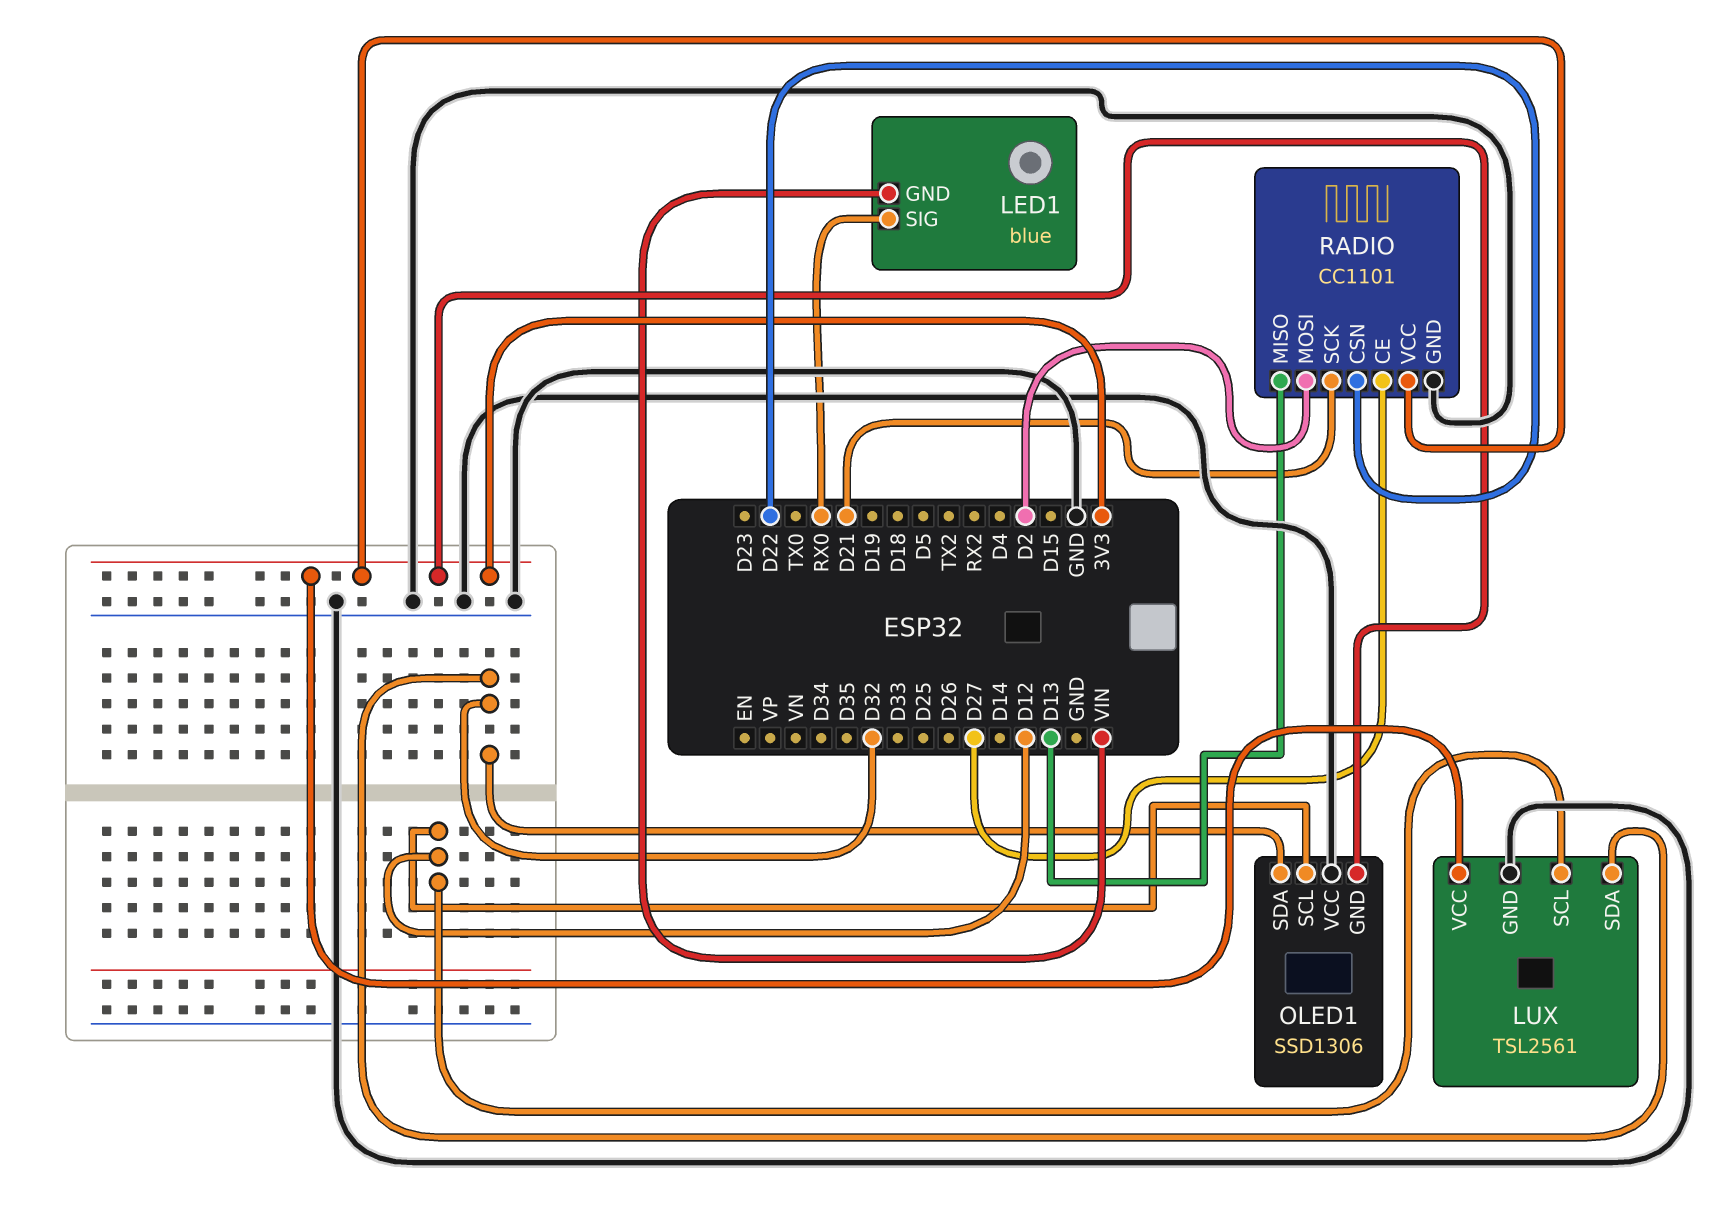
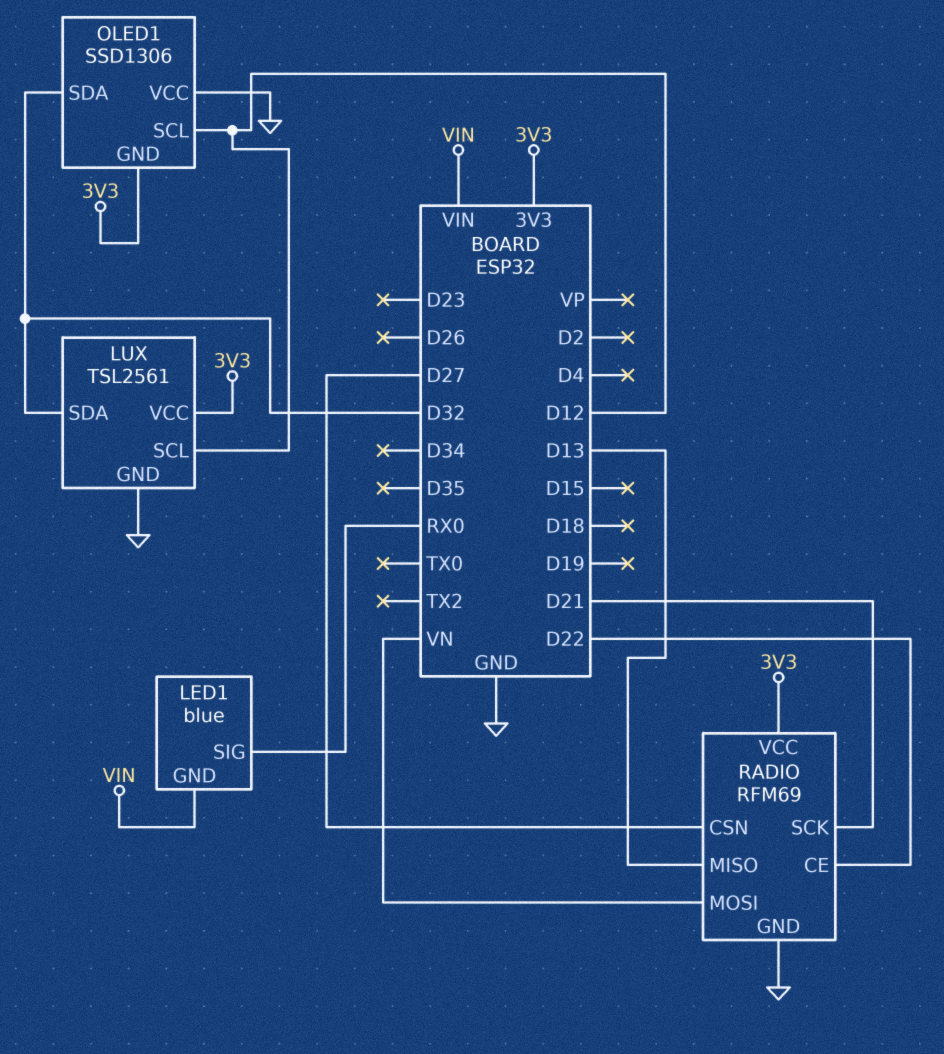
RADIO: CC1101 -> RFM69
RADIO pin CE: D27 -> D22
RADIO pin CSN: D22 -> D27
RADIO pin MOSI: D2 -> VN

